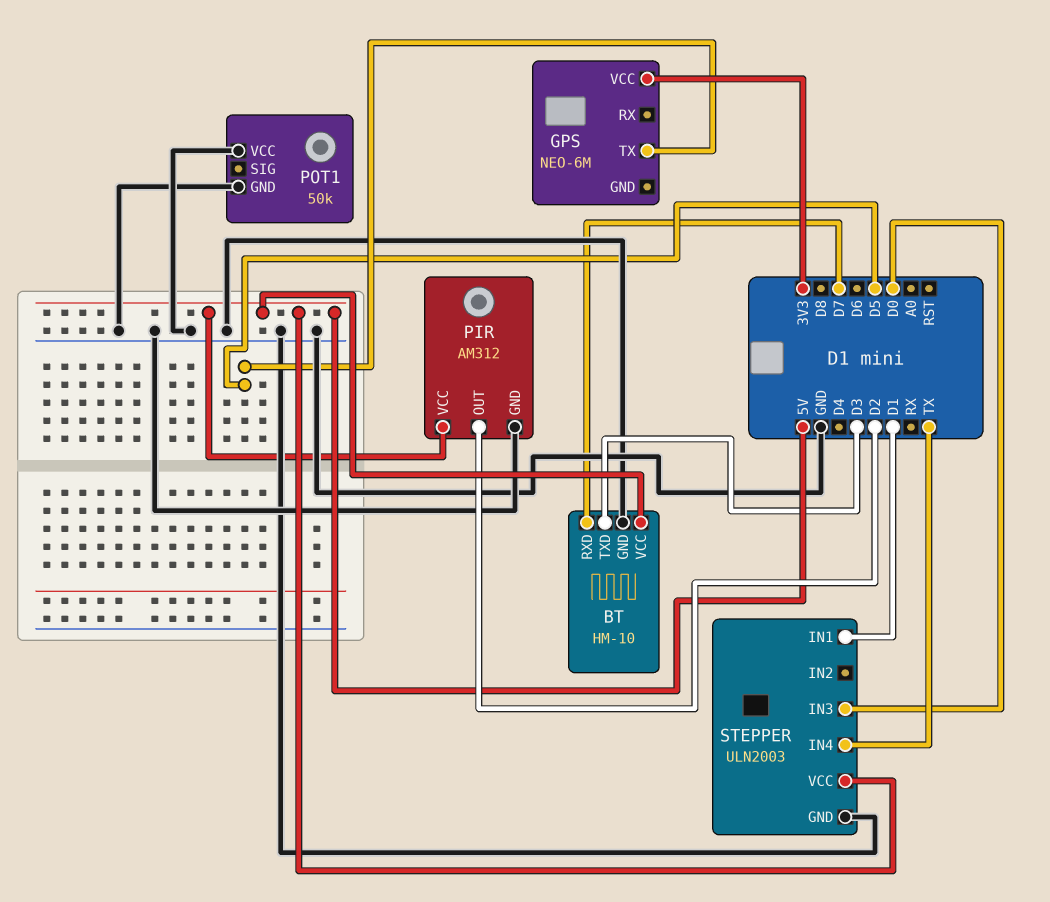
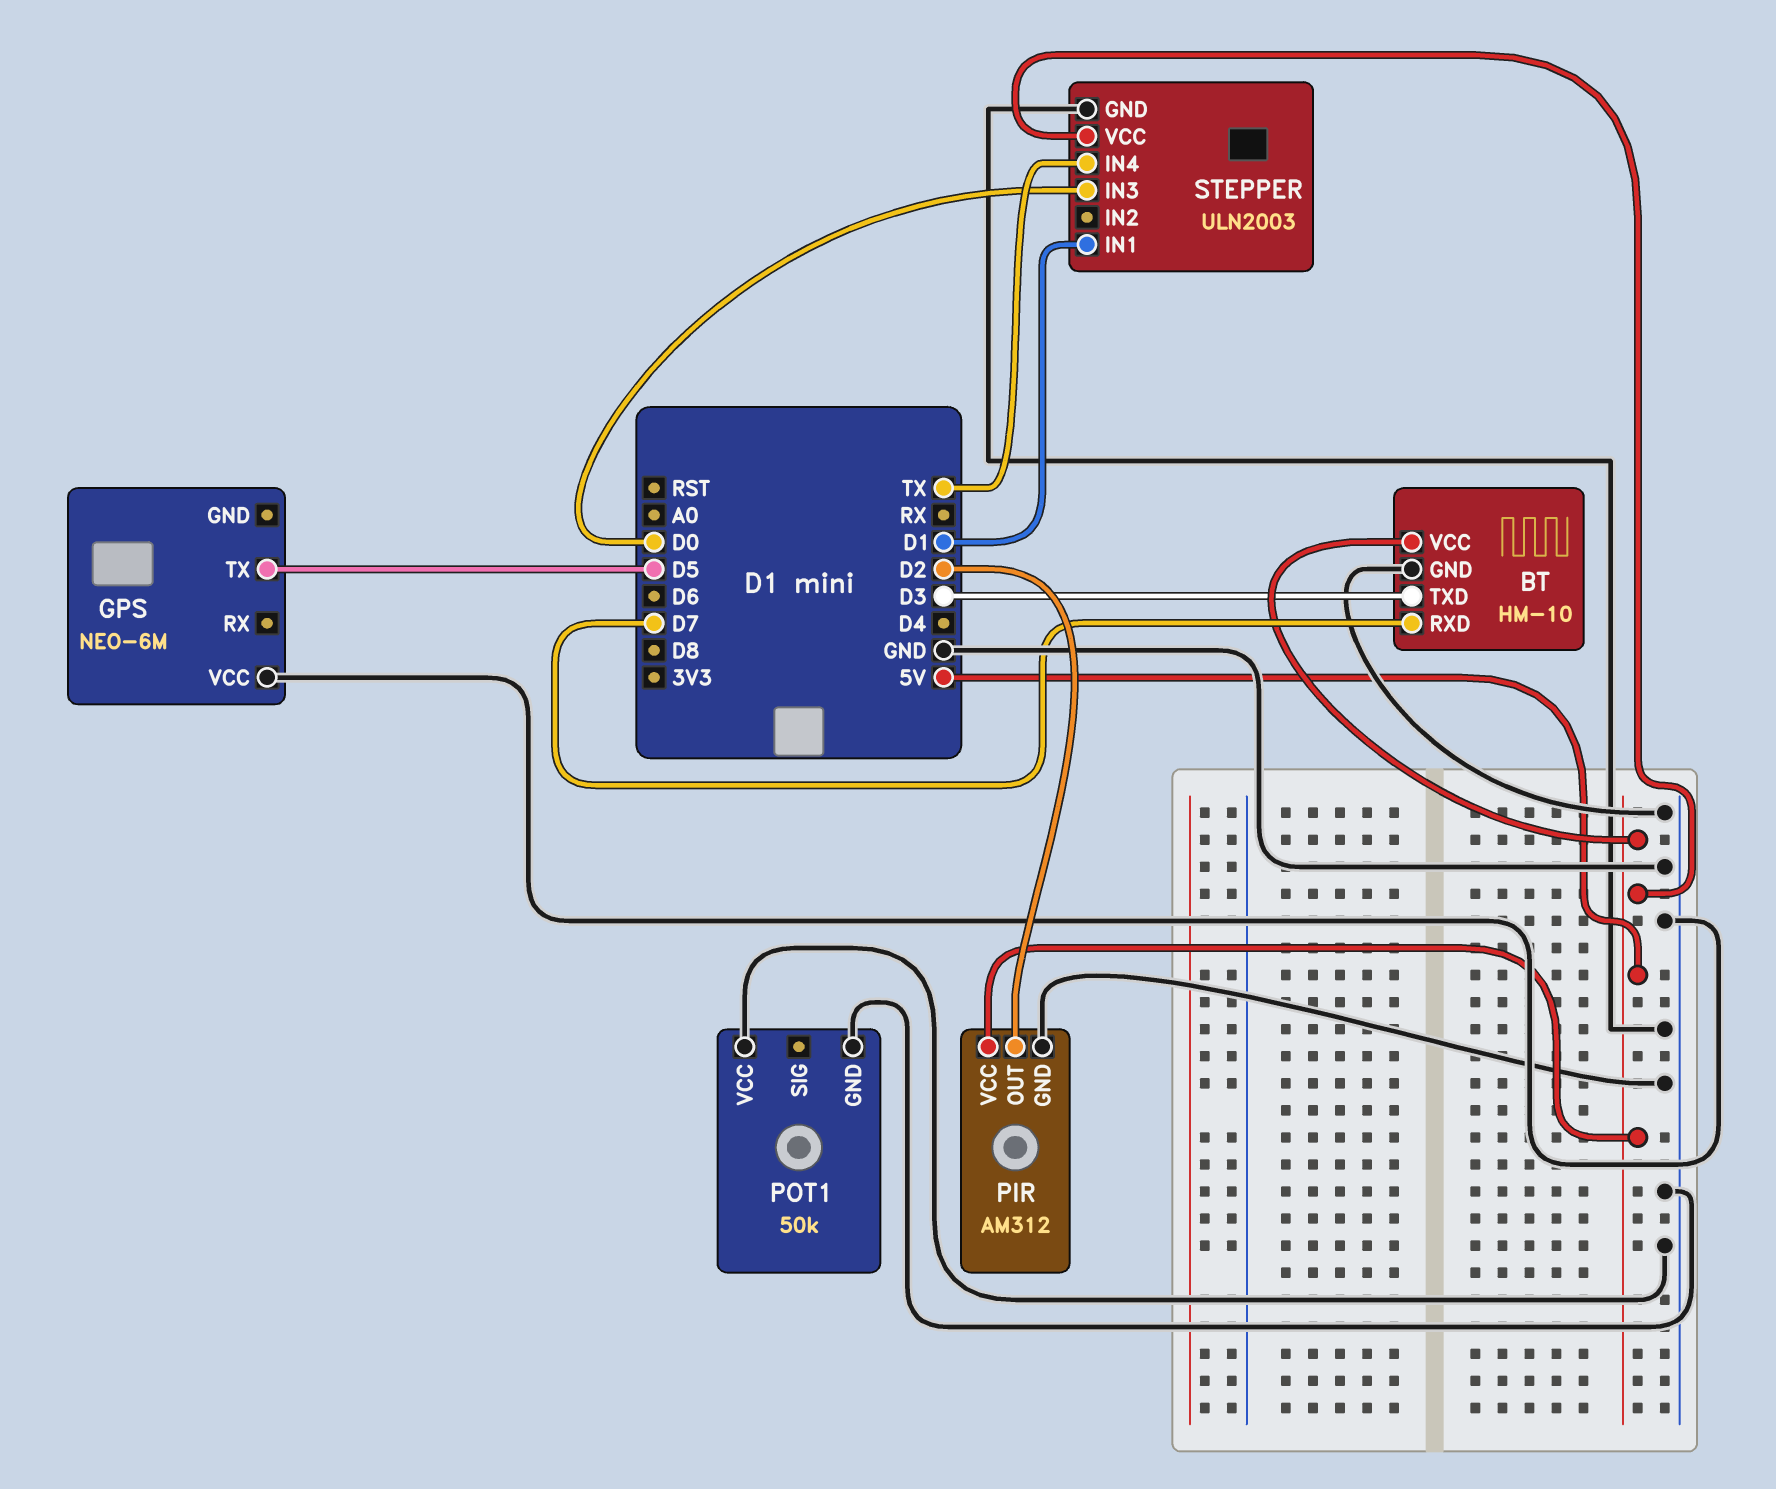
GPS pin VCC: 3V3 -> GND

